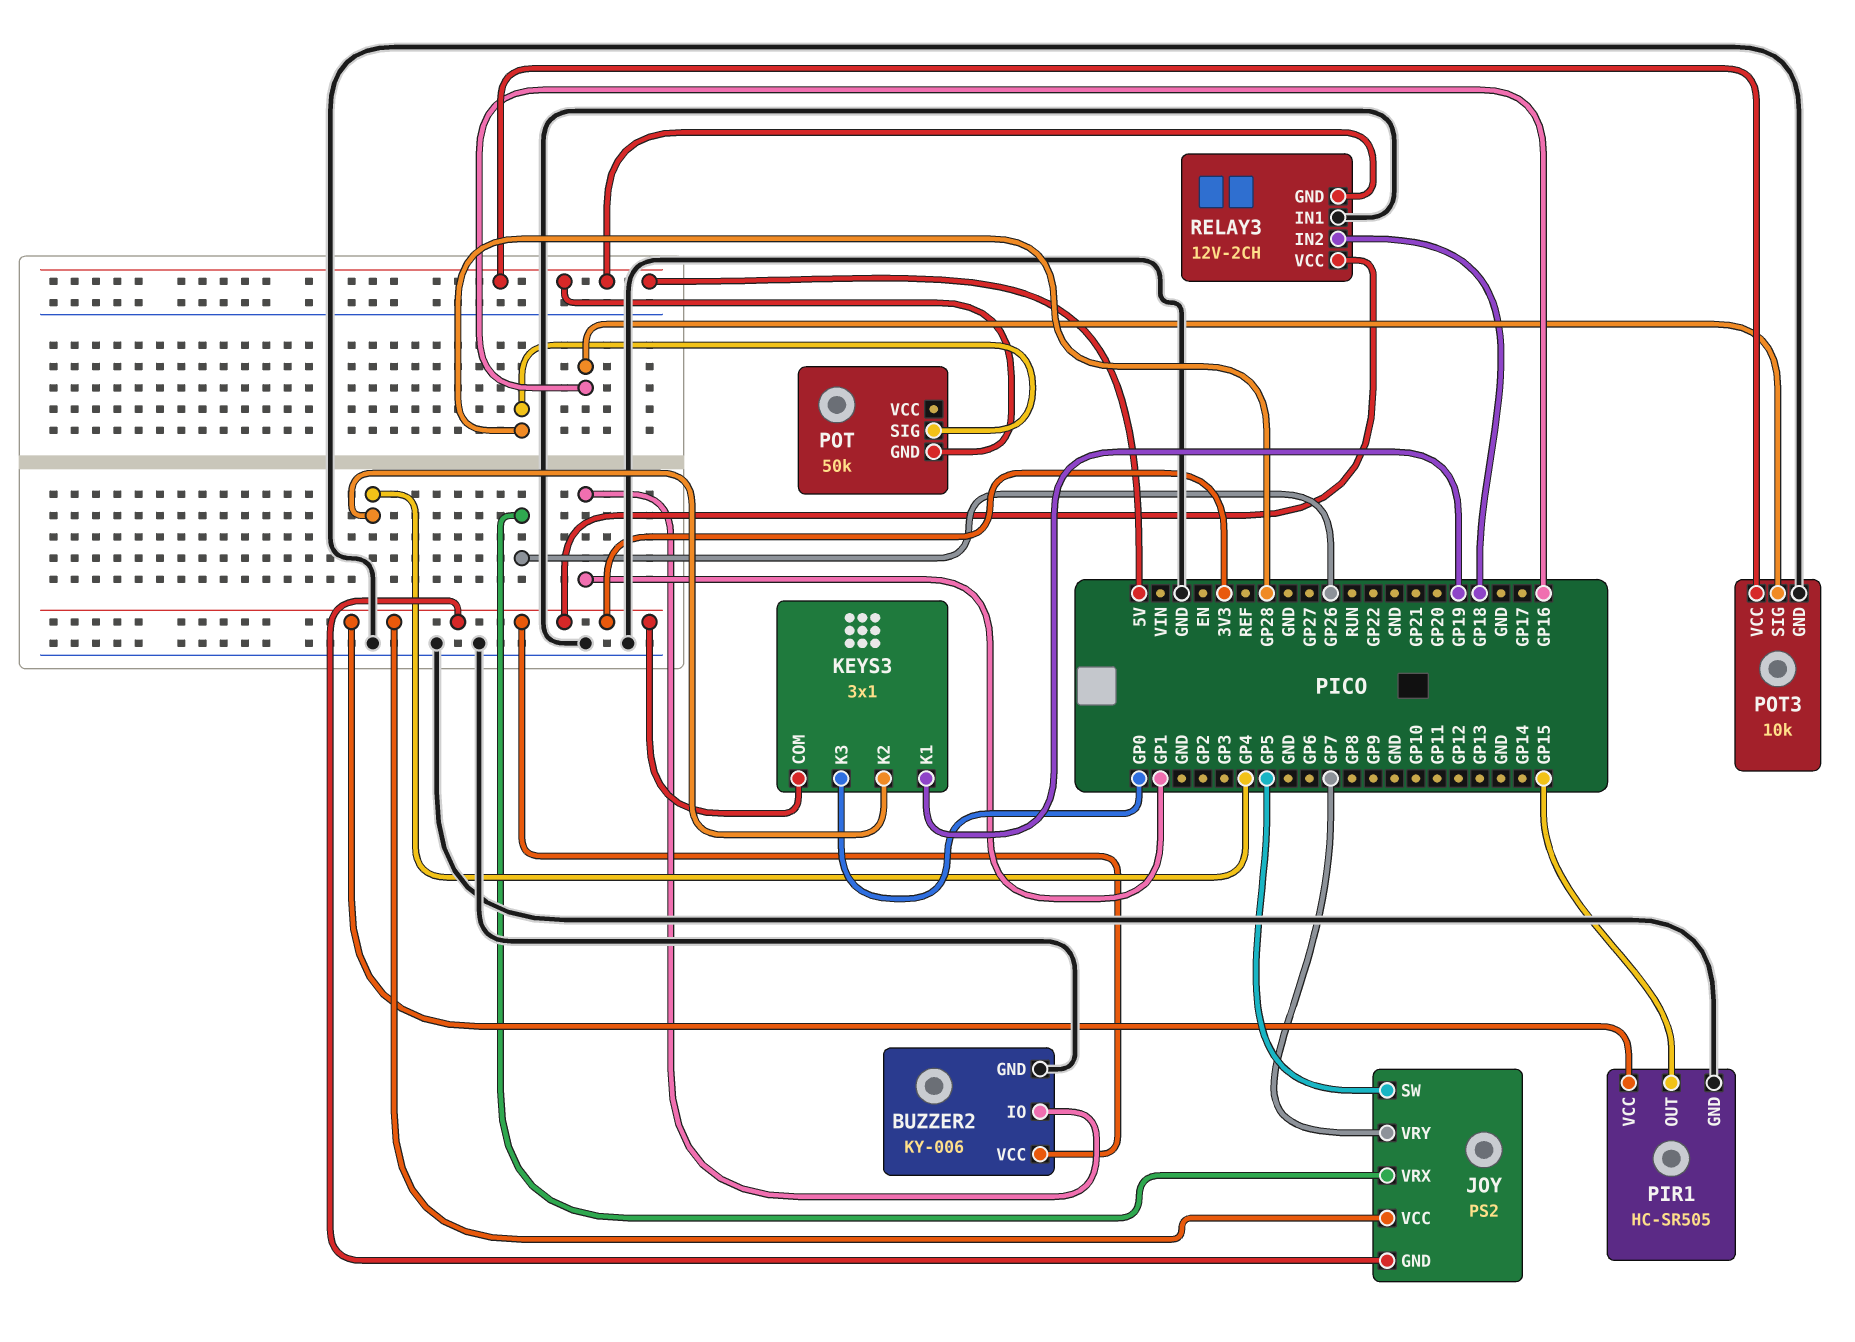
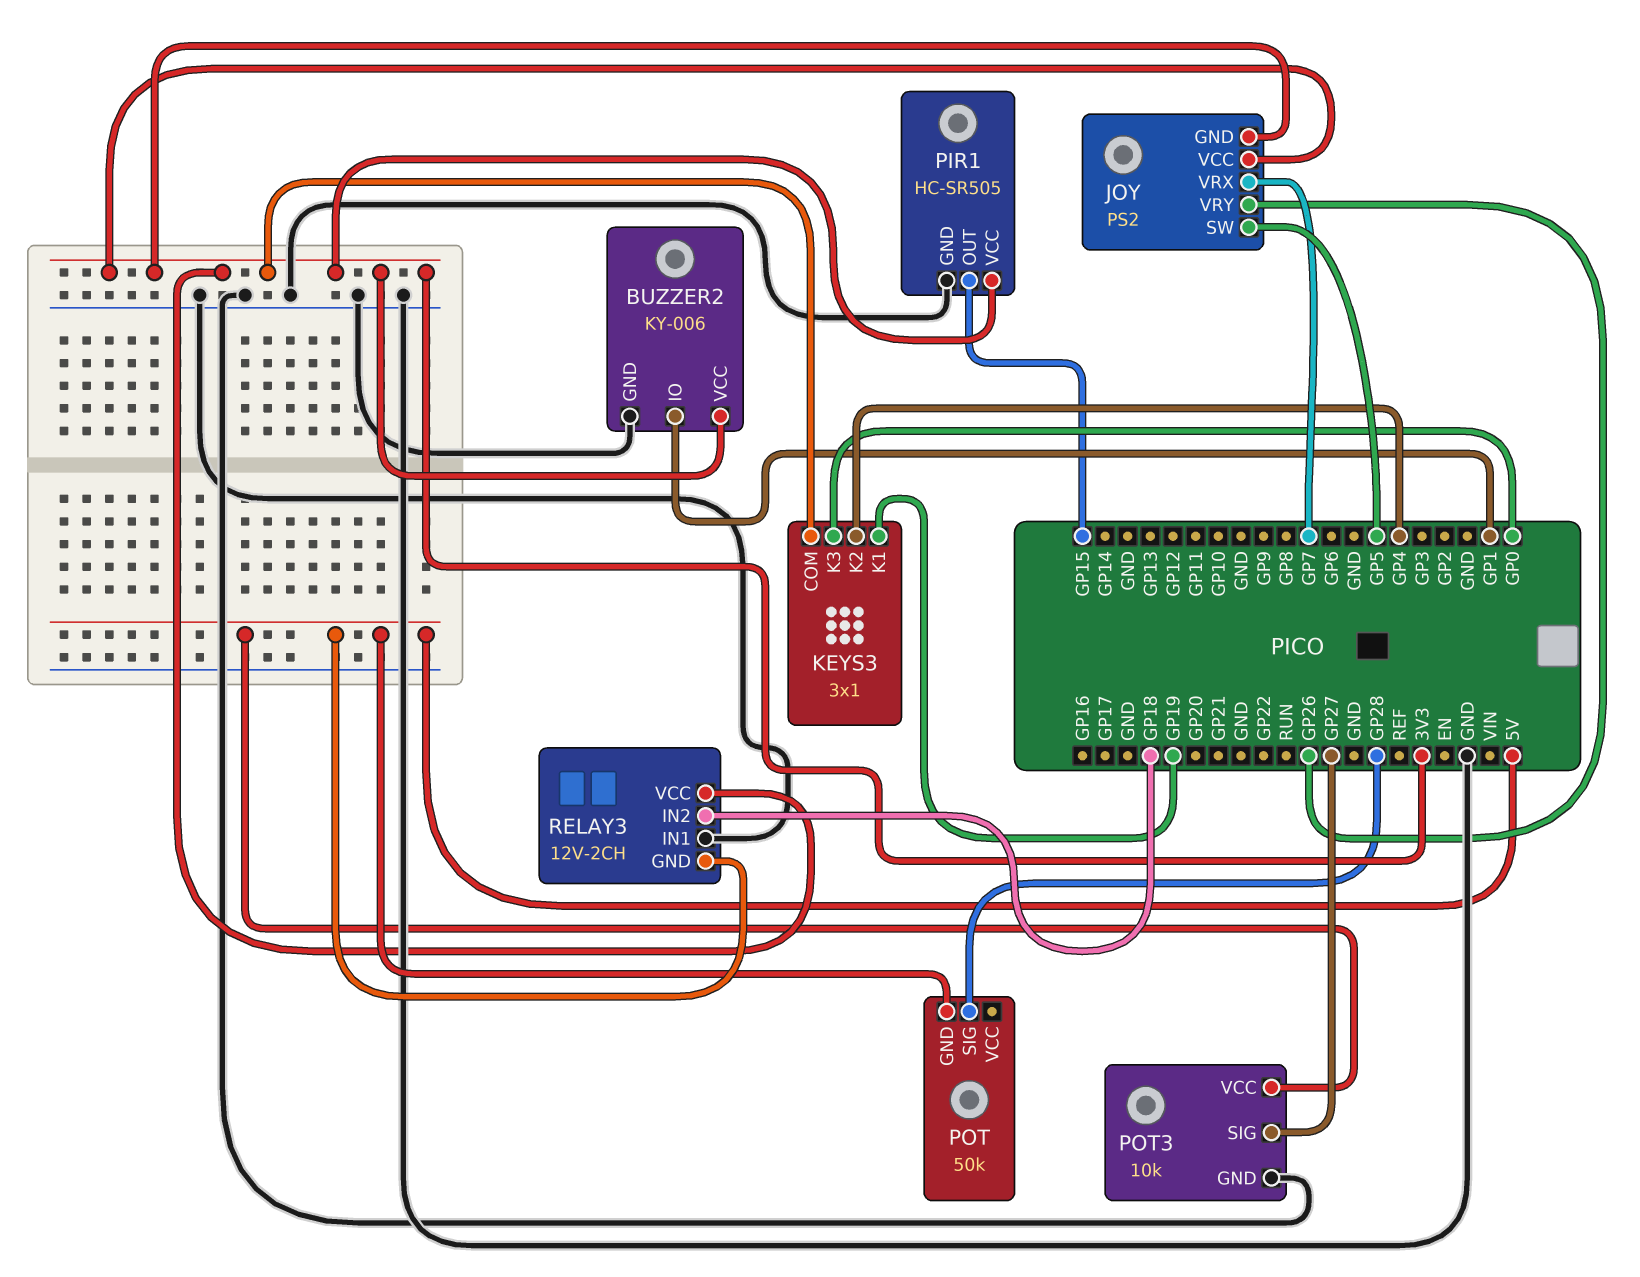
JOY pin VRX: GP26 -> GP7
JOY pin VRY: GP7 -> GP26
POT3 pin SIG: GP16 -> GP27

